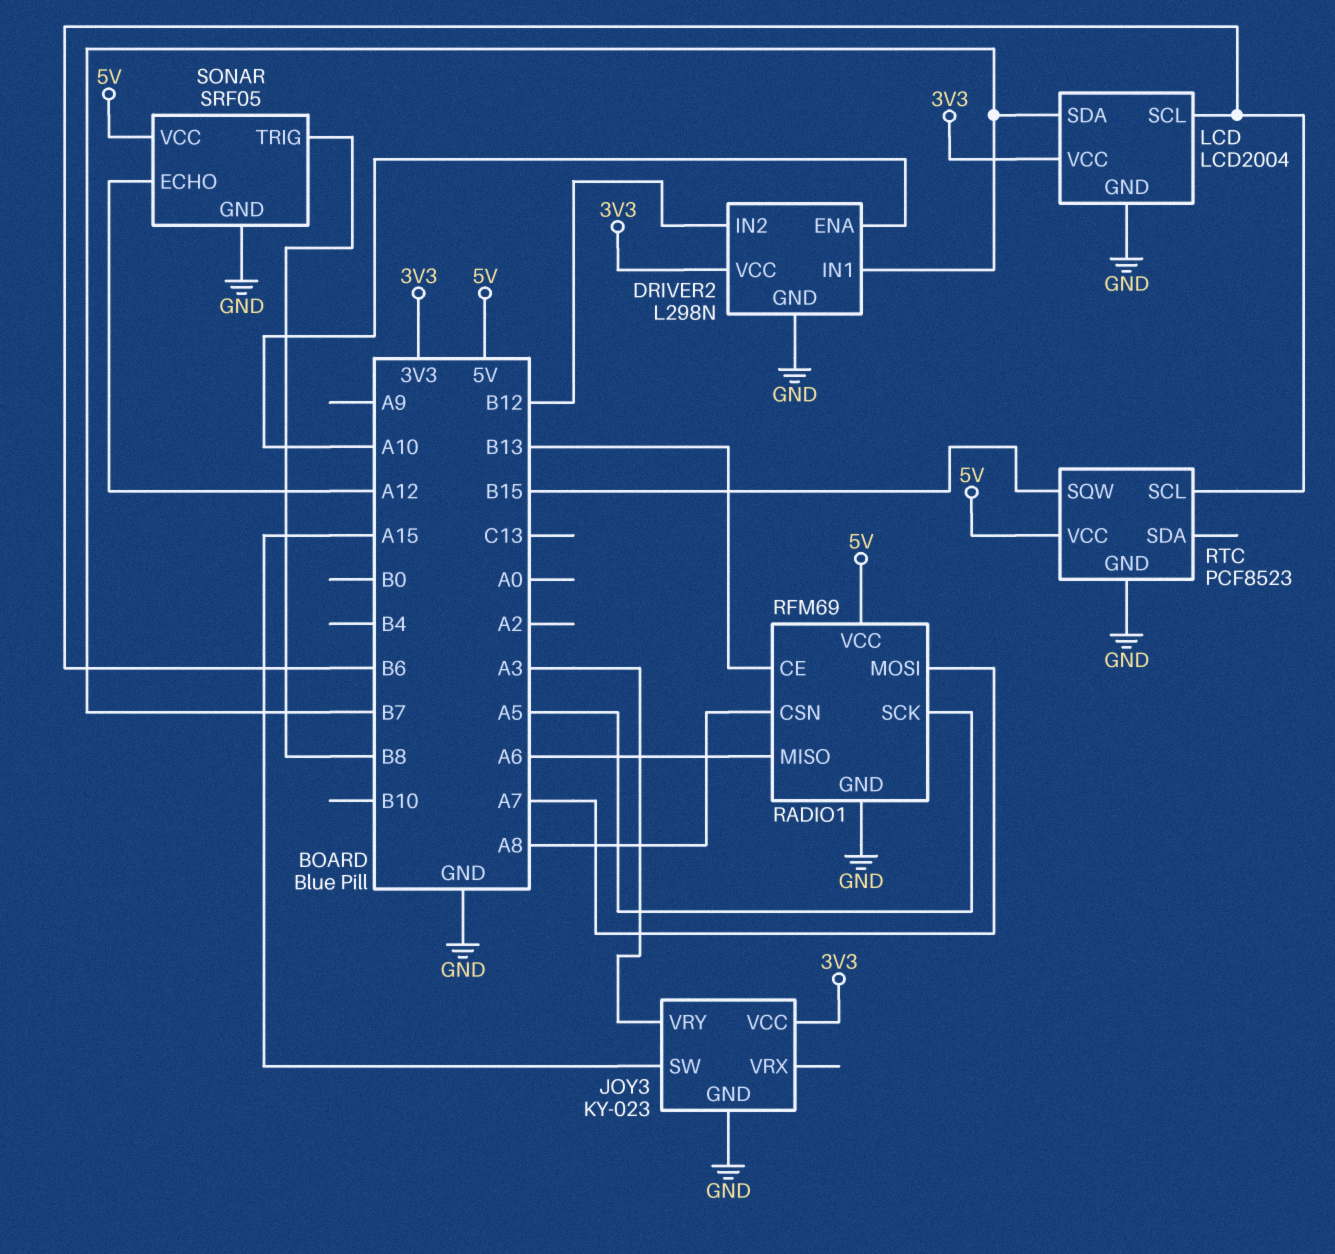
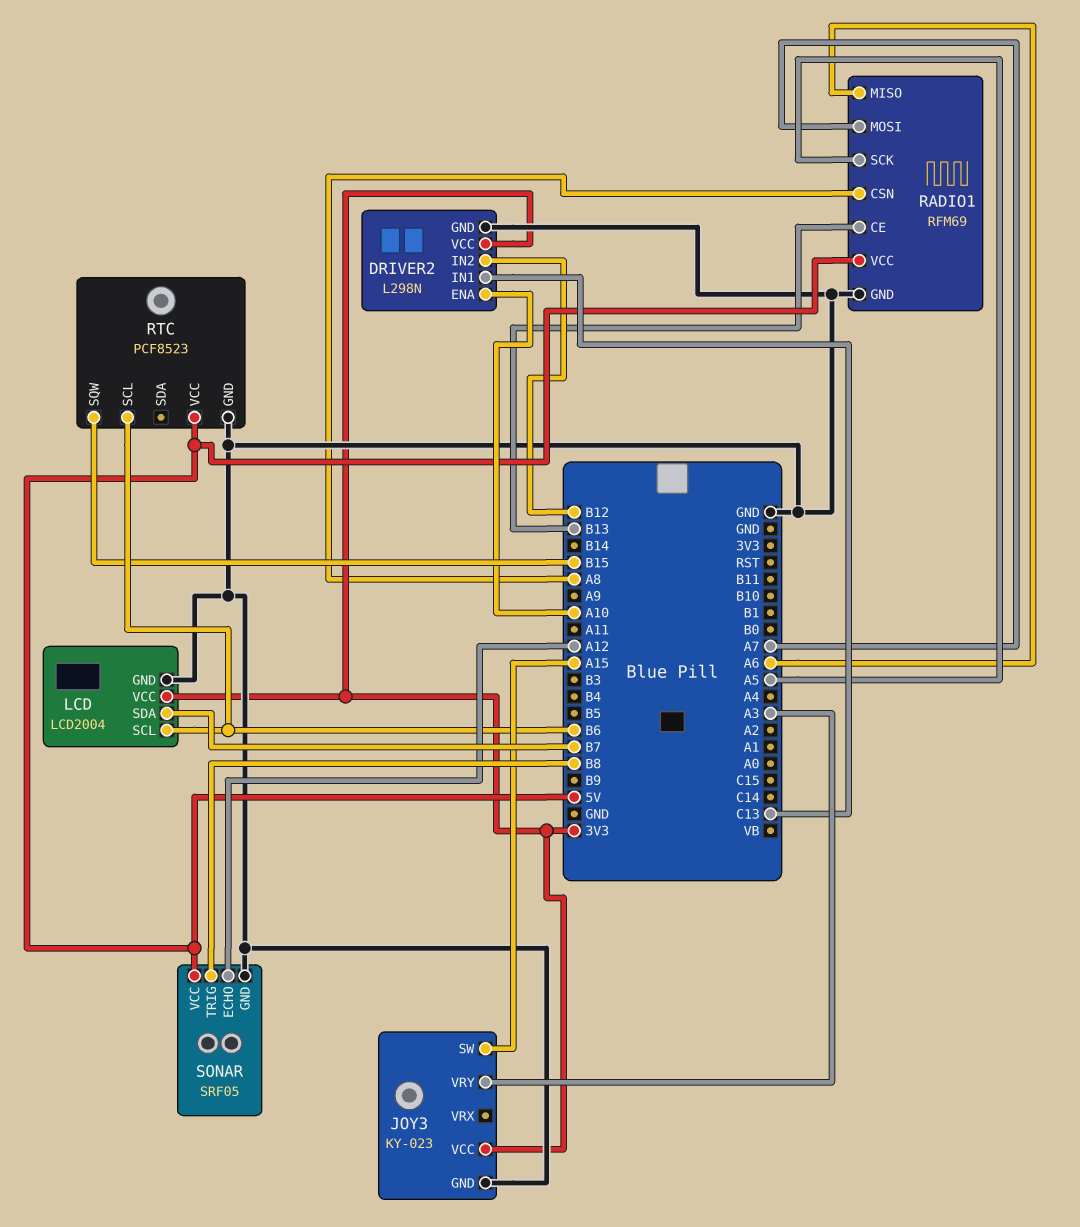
DRIVER2 pin IN1: B7 -> C13

